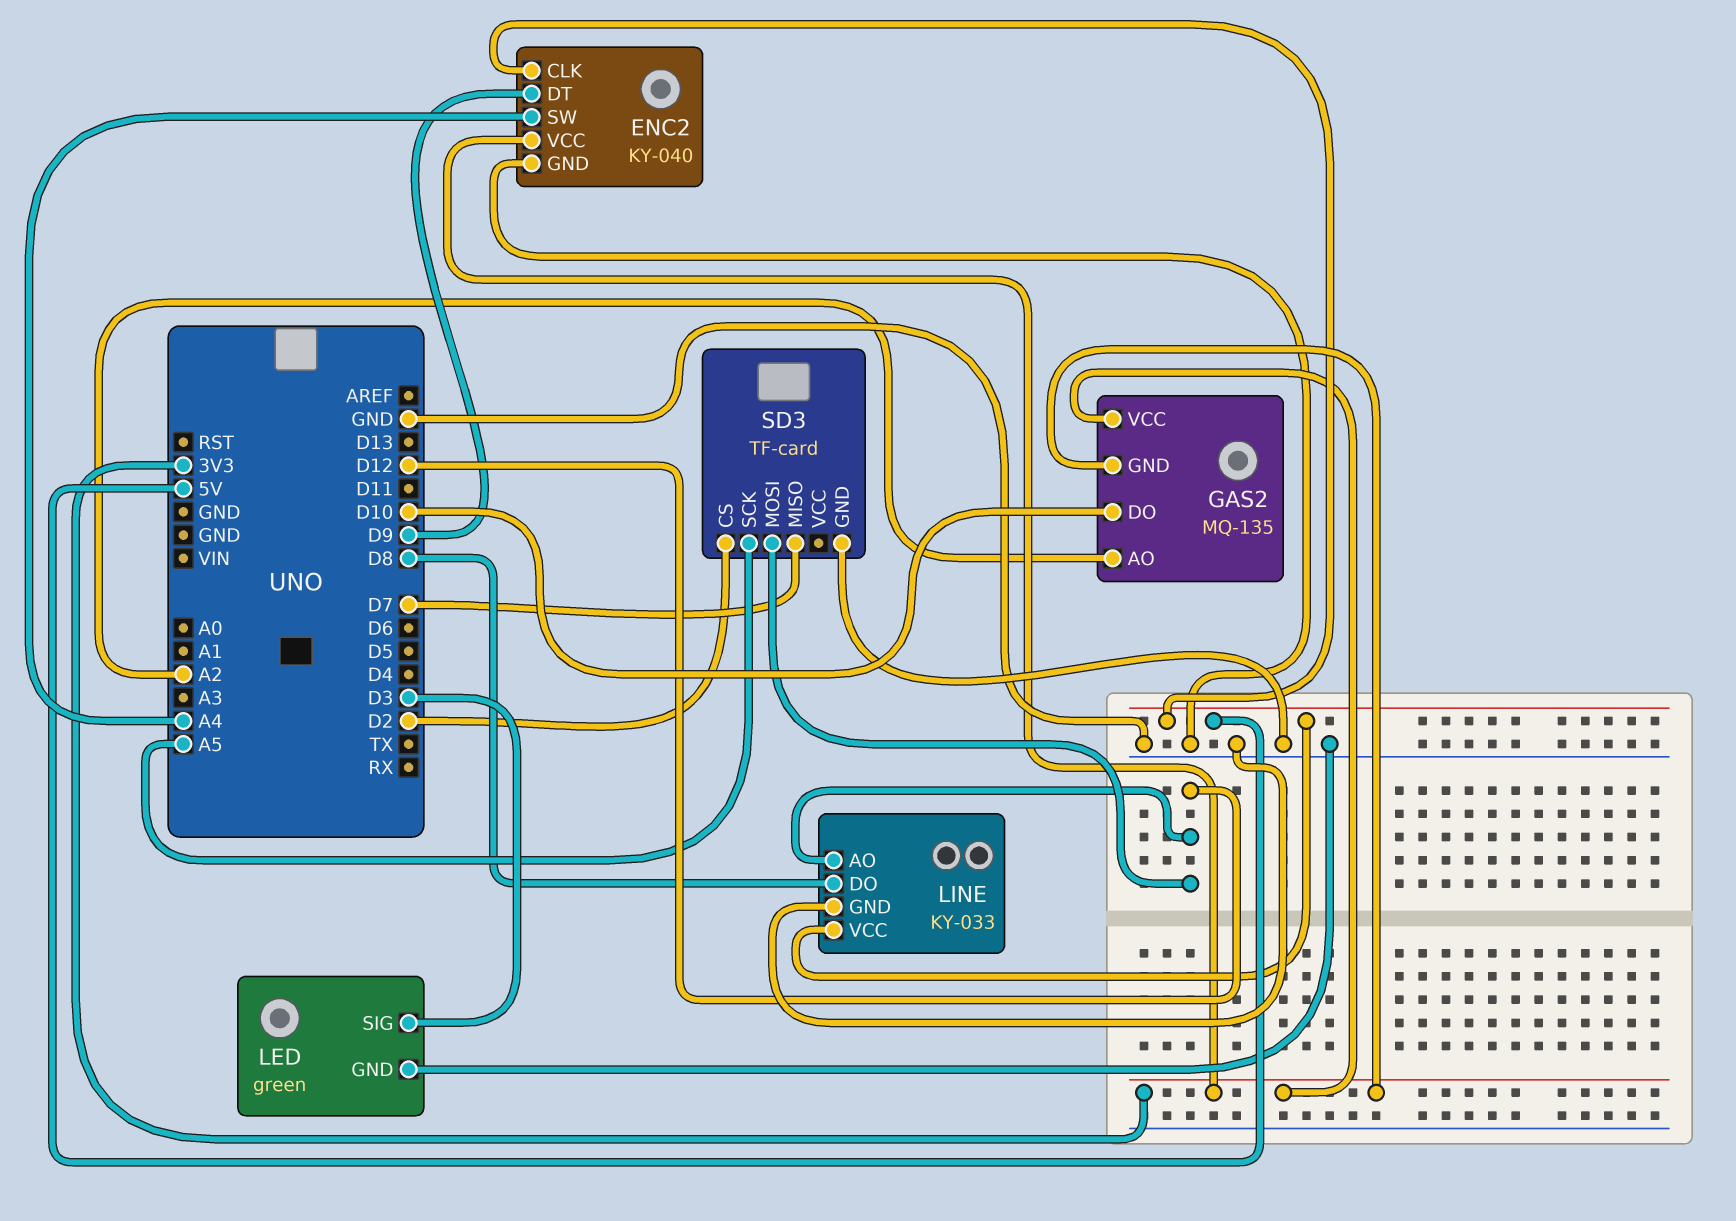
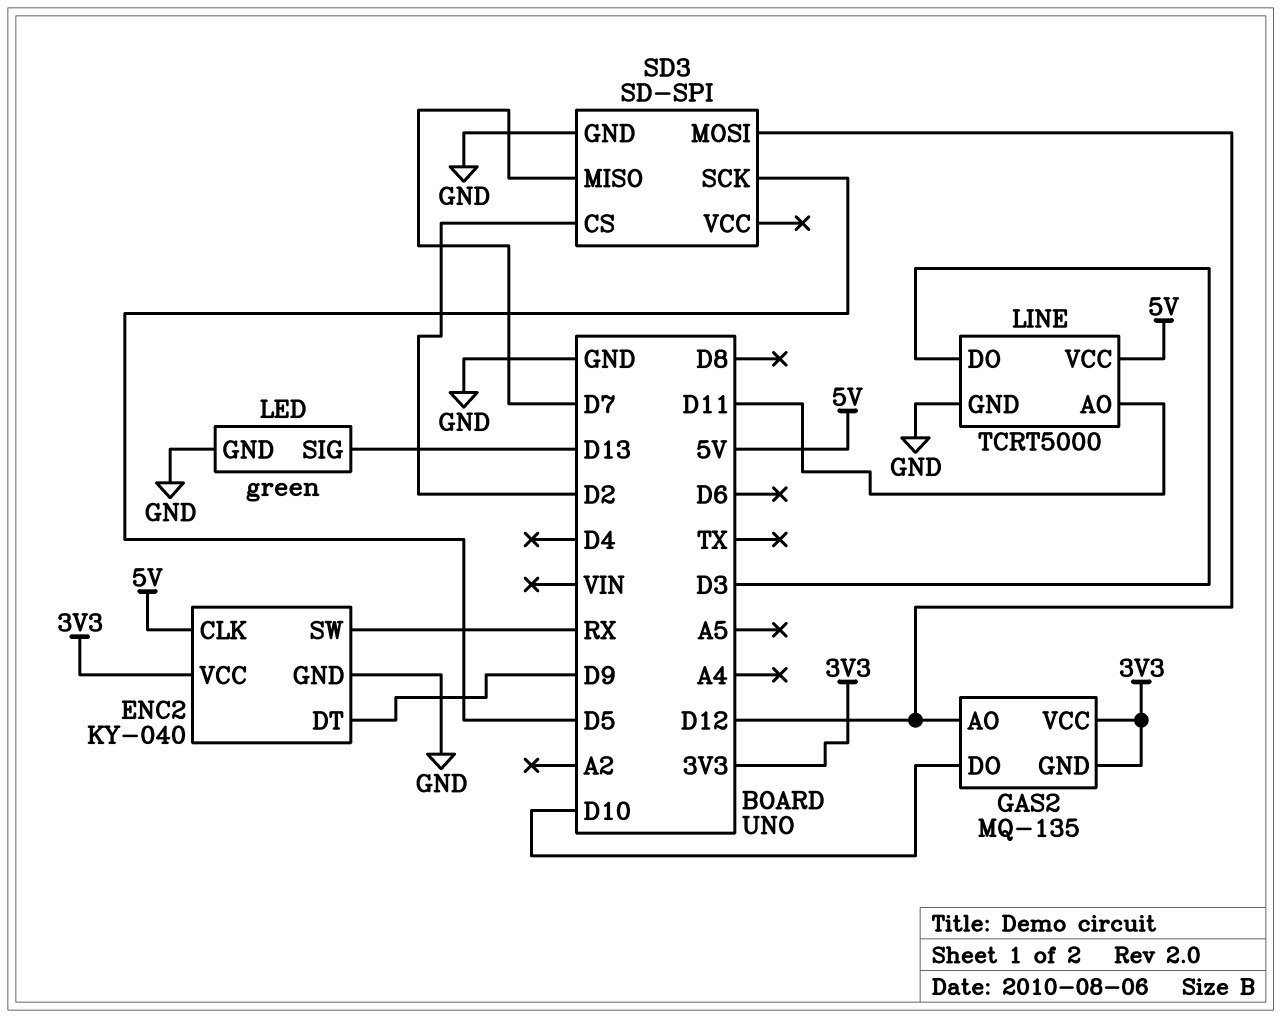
ENC2 pin SW: A4 -> RX
GAS2 pin AO: A2 -> D12
LED pin SIG: D3 -> D13
LINE: KY-033 -> TCRT5000
LINE pin AO: D12 -> D11
LINE pin DO: D8 -> D3
SD3: TF-card -> SD-SPI
SD3 pin SCK: A5 -> D5

